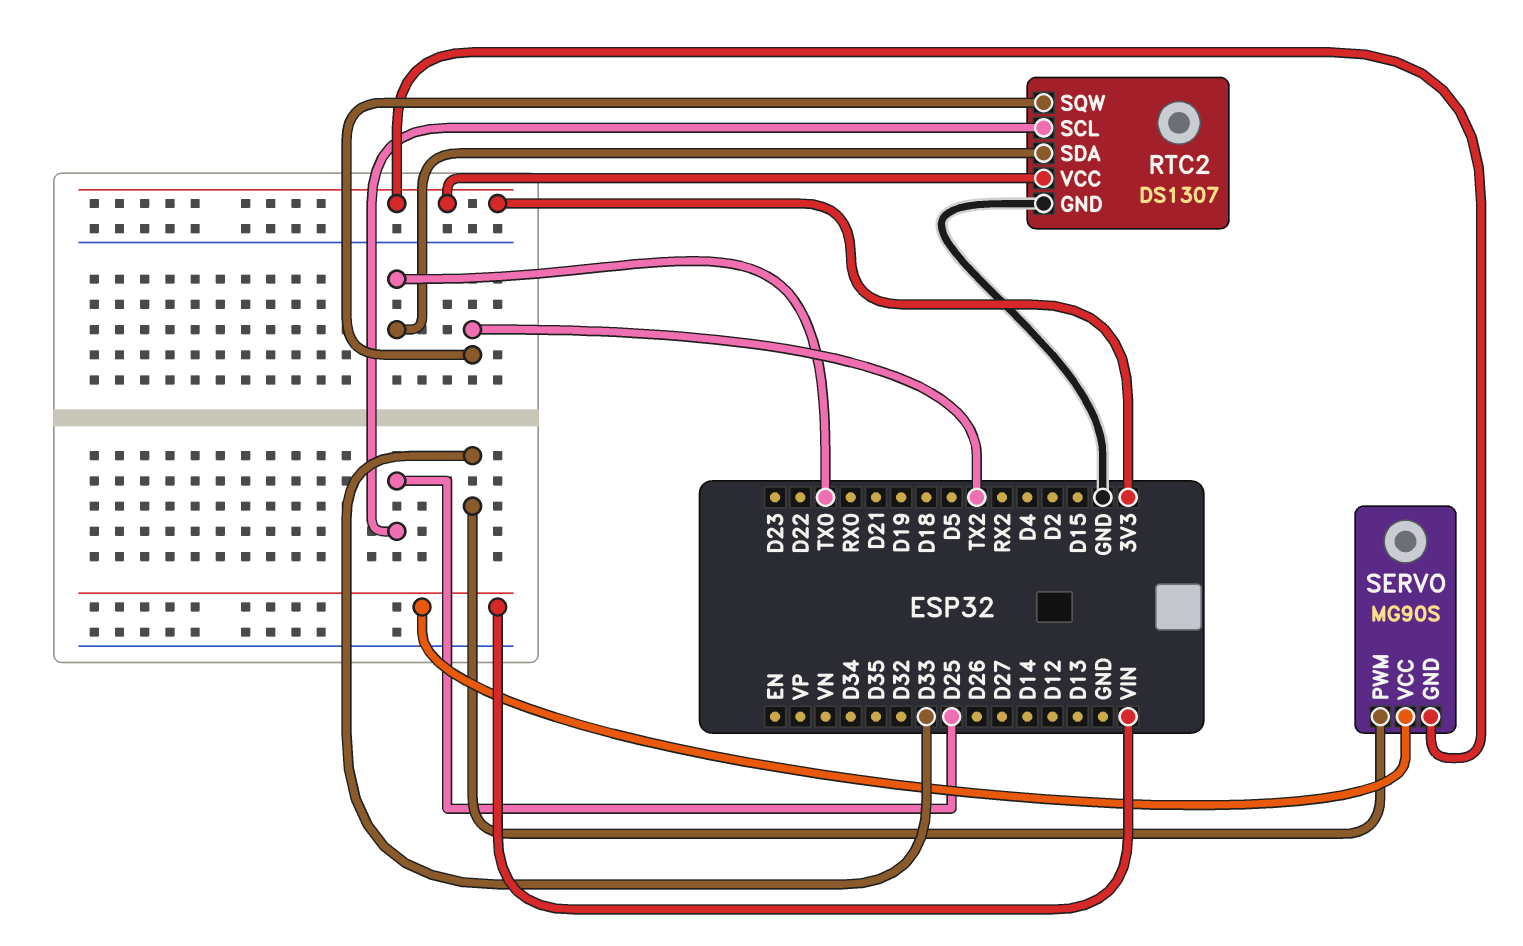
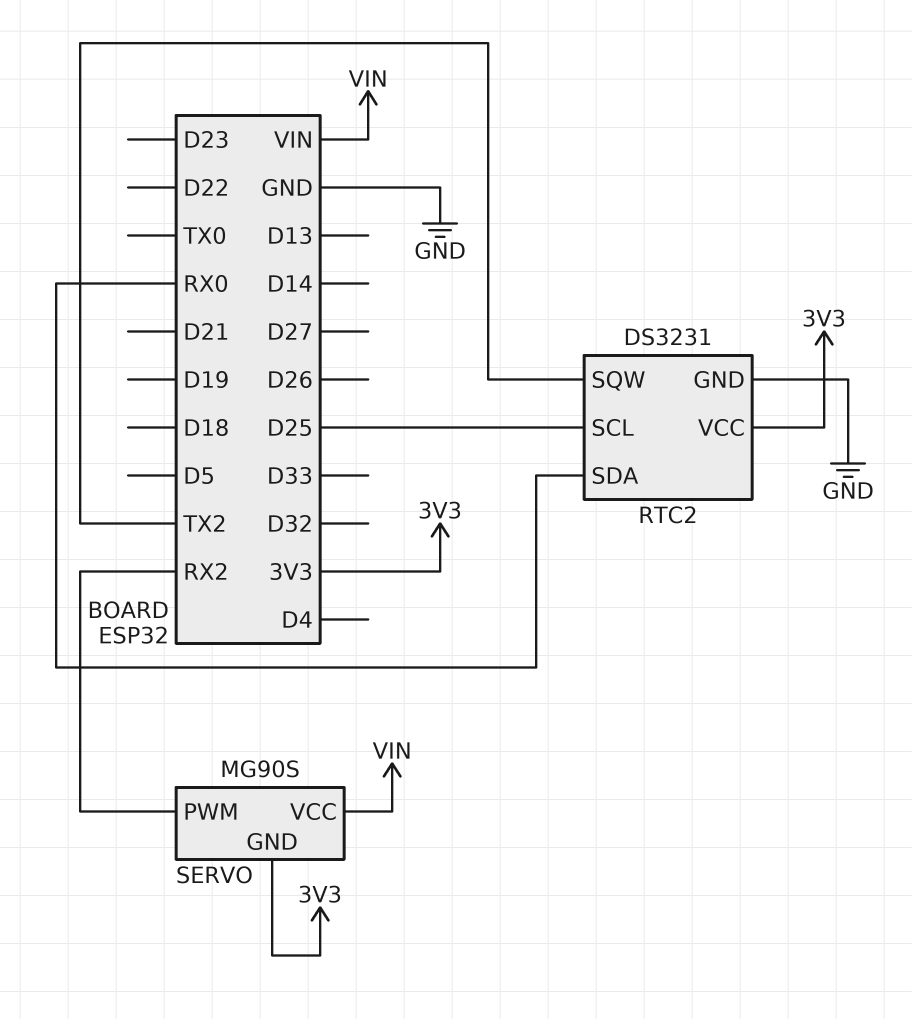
RTC2: DS1307 -> DS3231
RTC2 pin SDA: TX0 -> RX0
SERVO pin PWM: D33 -> RX2

